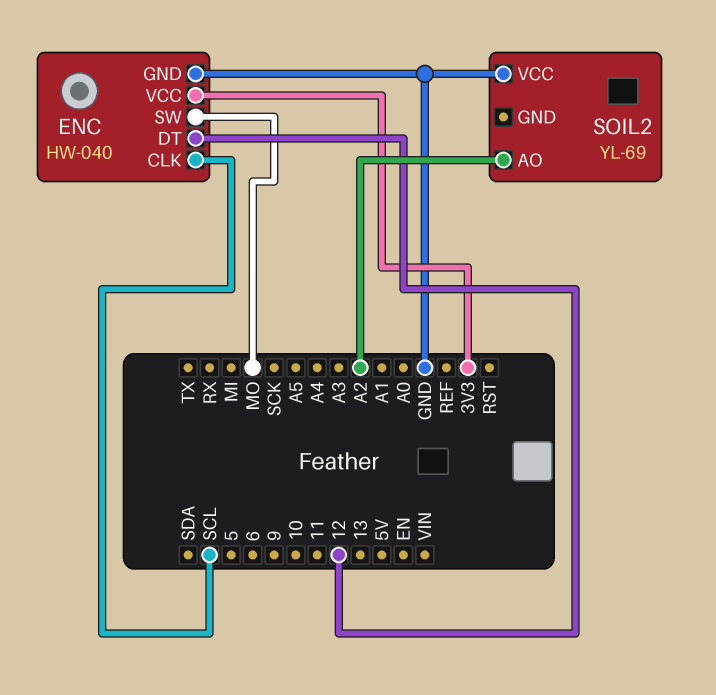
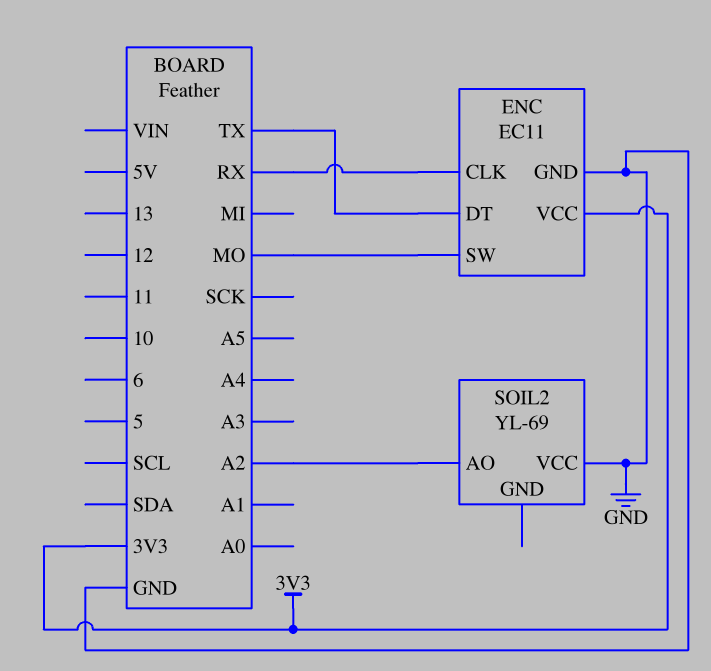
ENC: HW-040 -> EC11
ENC pin CLK: SCL -> RX
ENC pin DT: 12 -> TX

